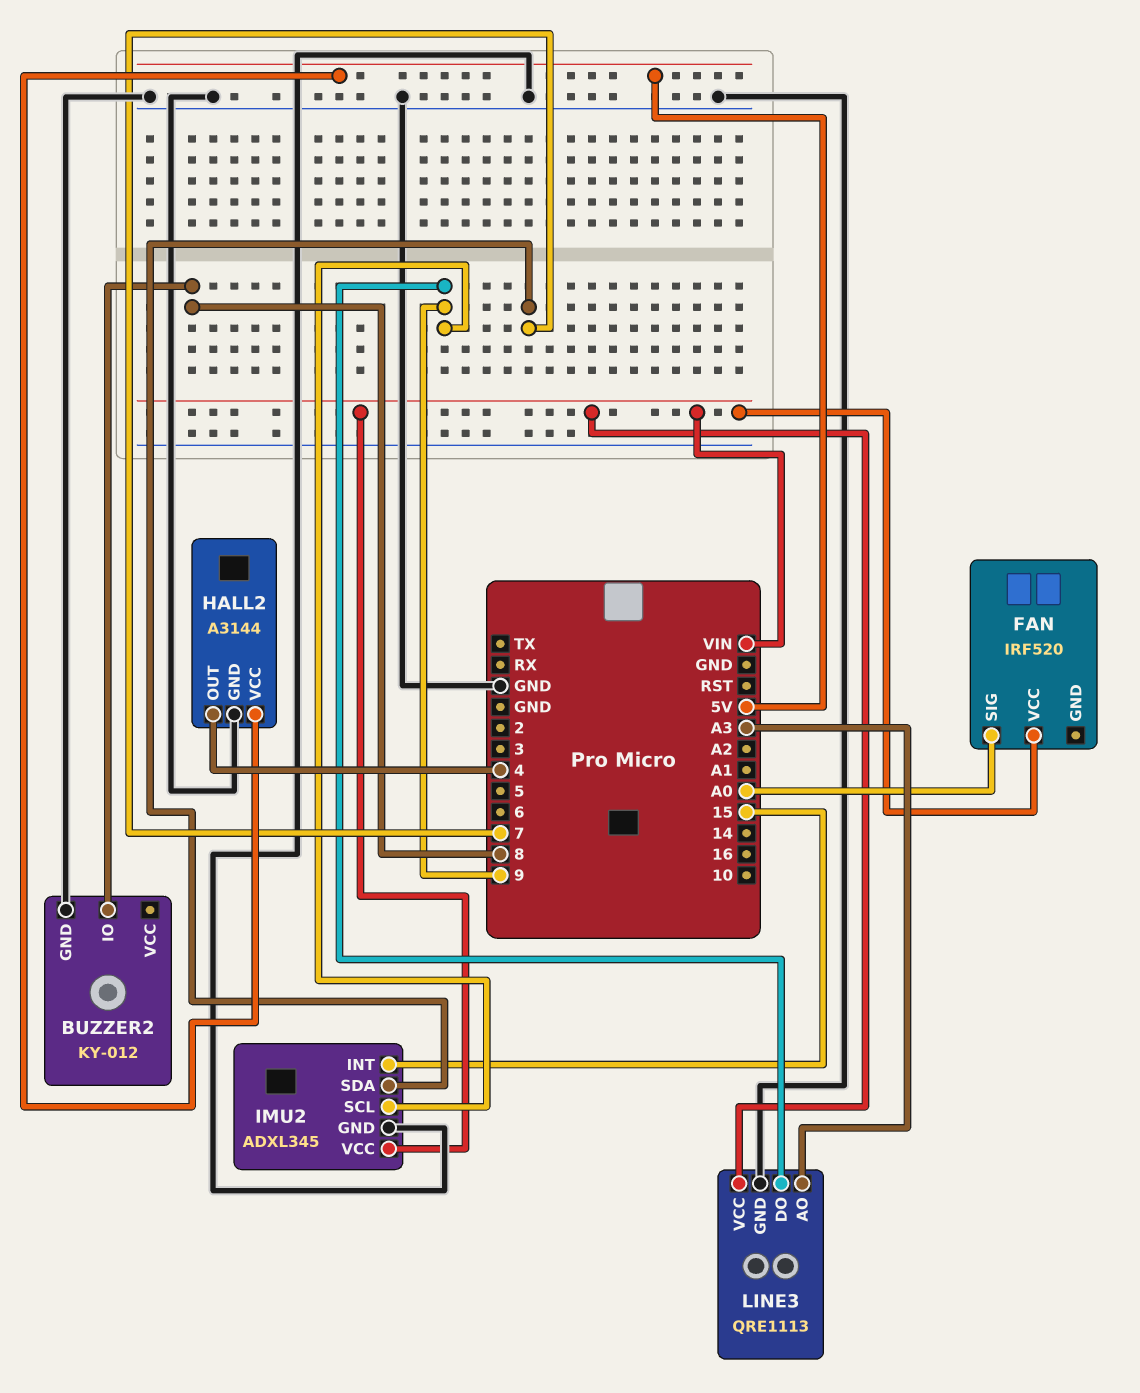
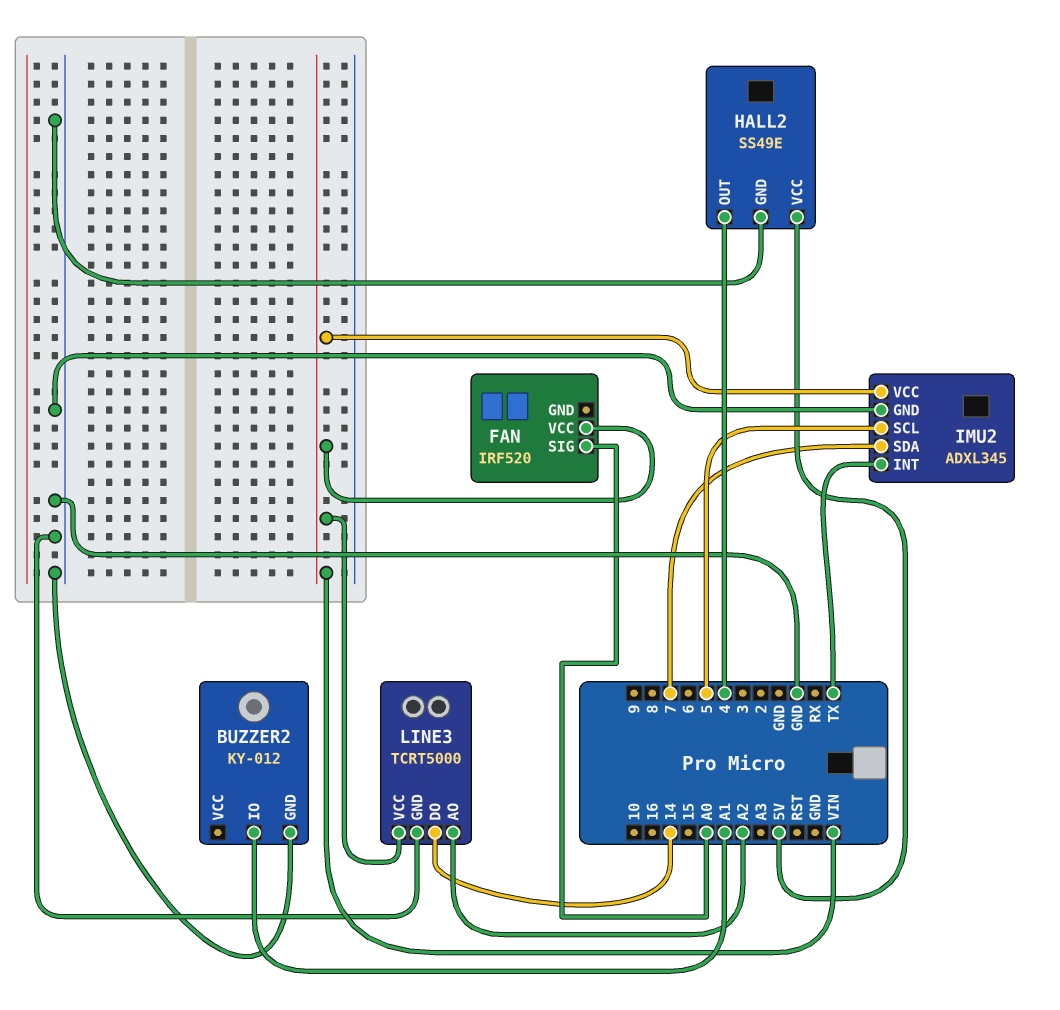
BUZZER2 pin IO: 8 -> A1
HALL2: A3144 -> SS49E
IMU2 pin INT: 15 -> TX
IMU2 pin SCL: 9 -> 5
LINE3: QRE1113 -> TCRT5000
LINE3 pin AO: A3 -> A2
LINE3 pin DO: 9 -> 14

